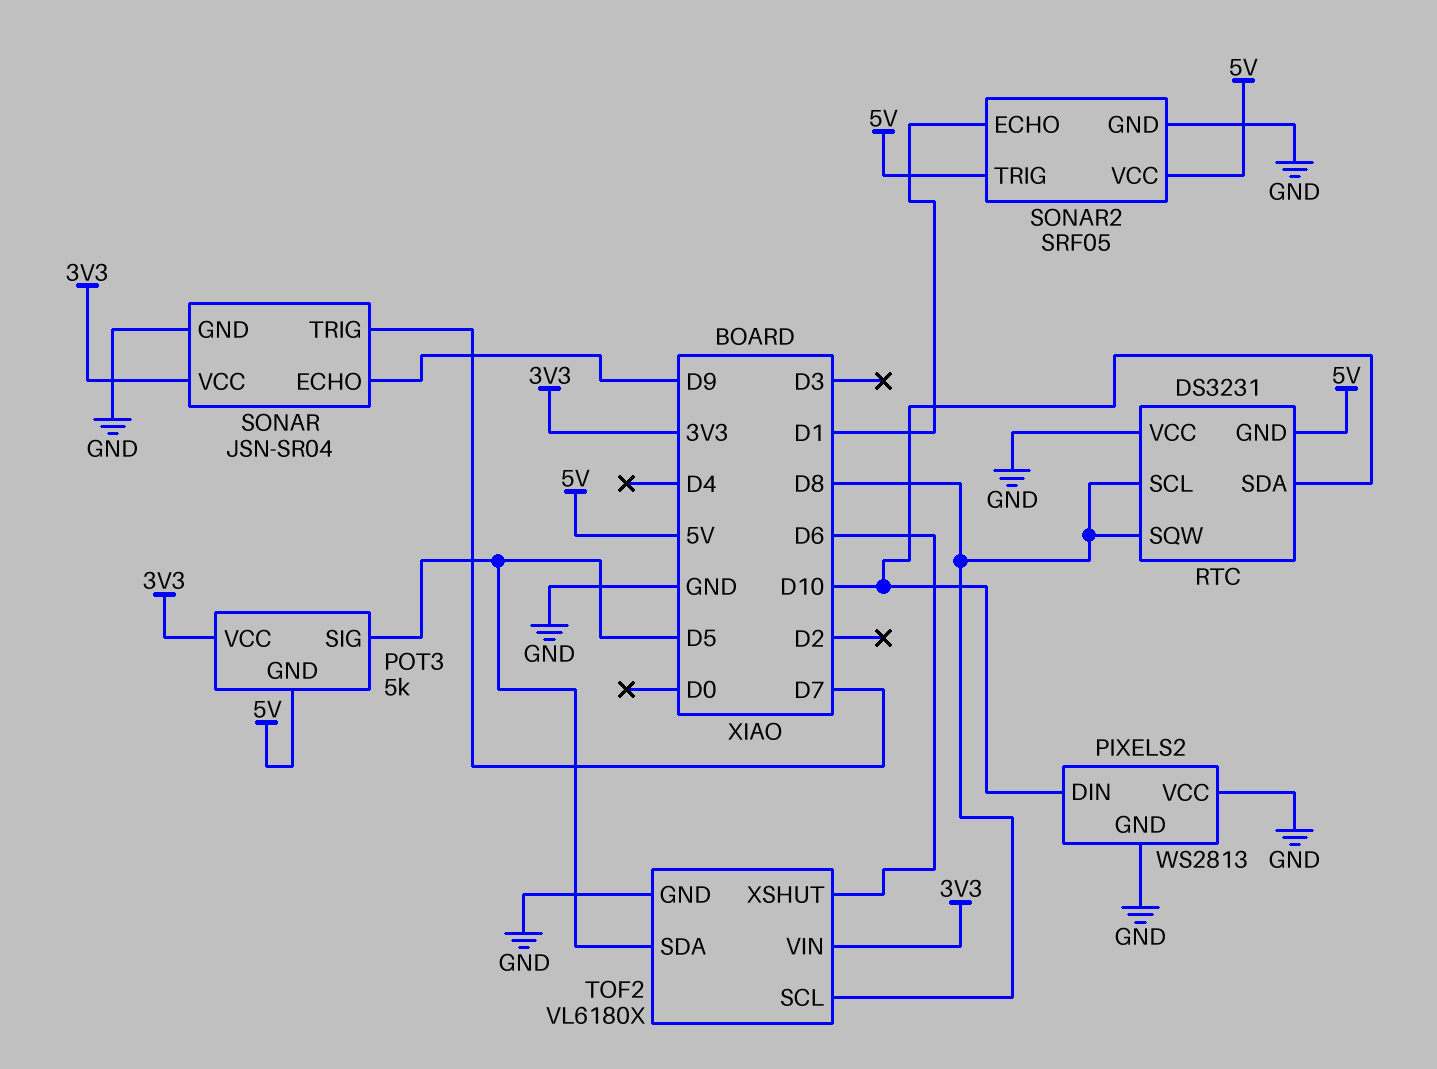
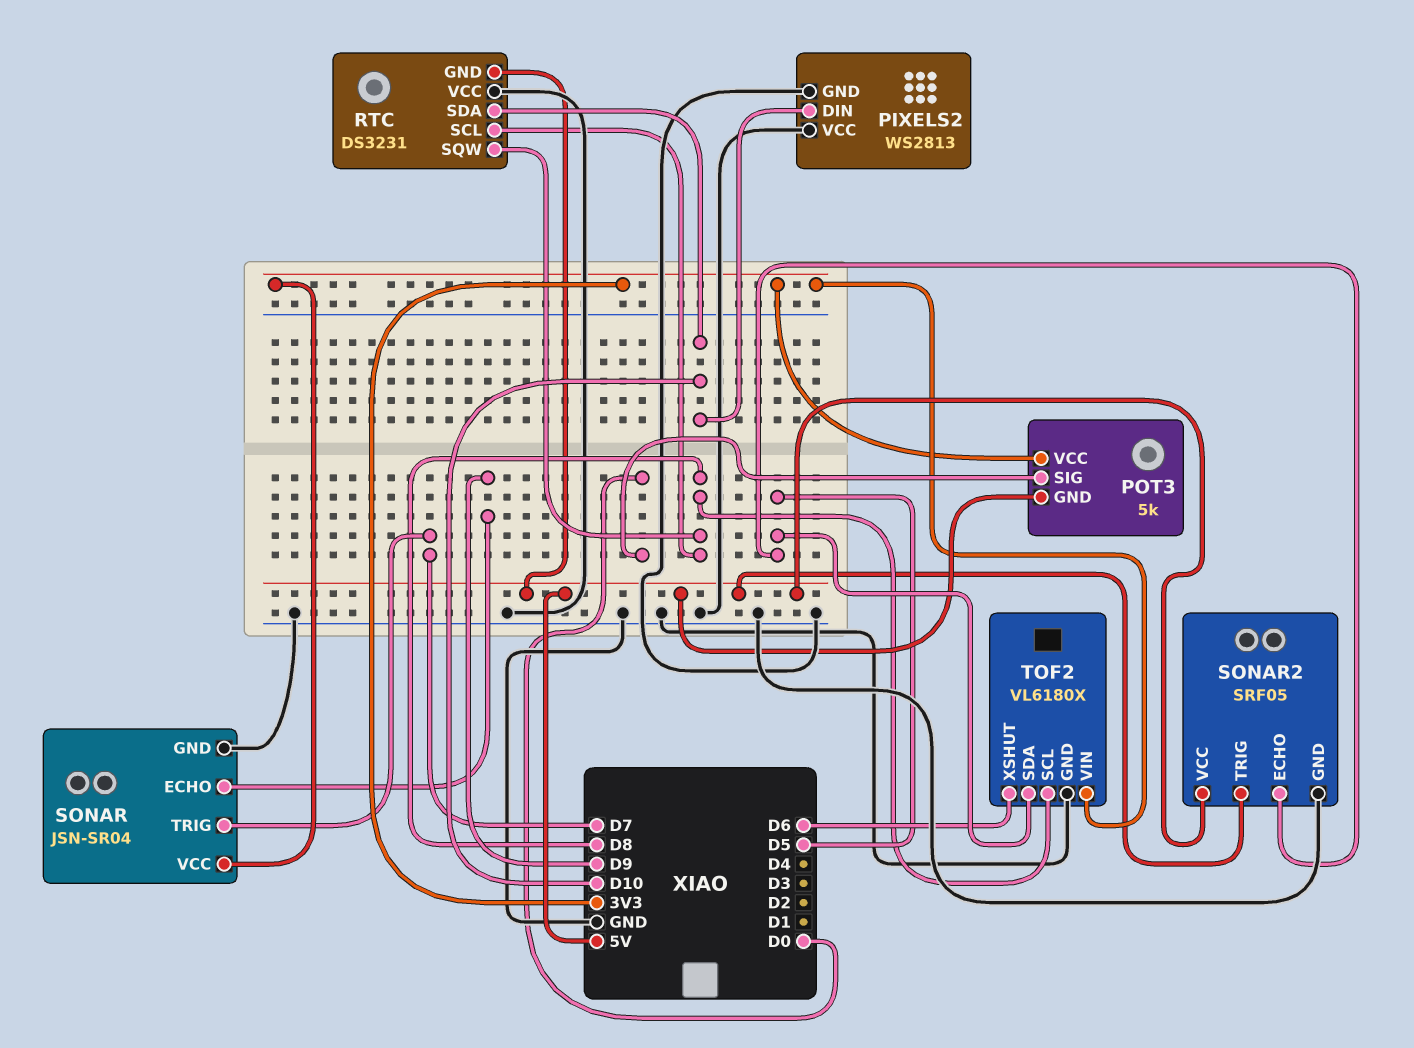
POT3 pin SIG: D5 -> D0
SONAR2 pin ECHO: D1 -> D5

